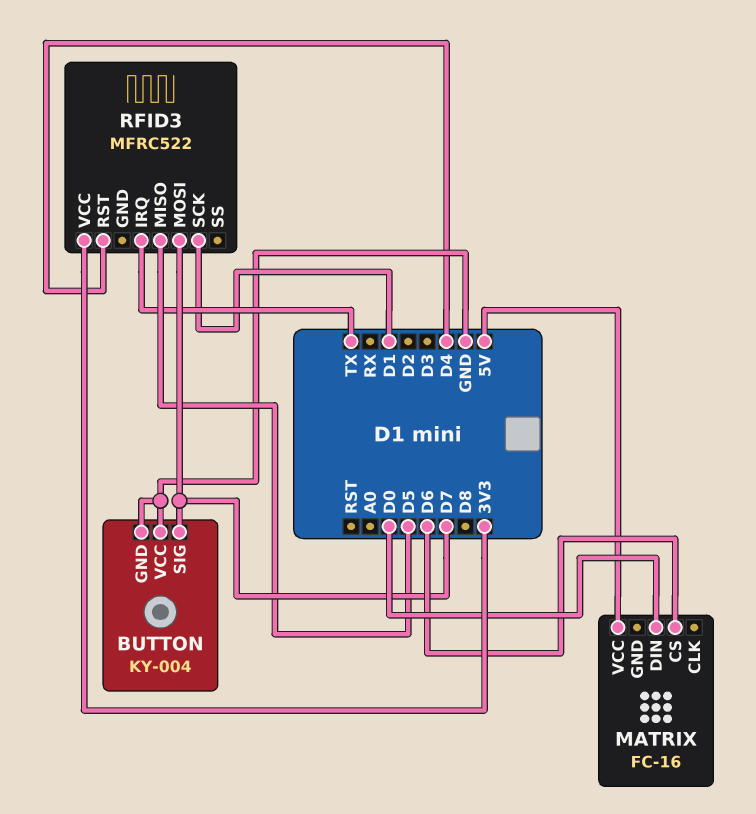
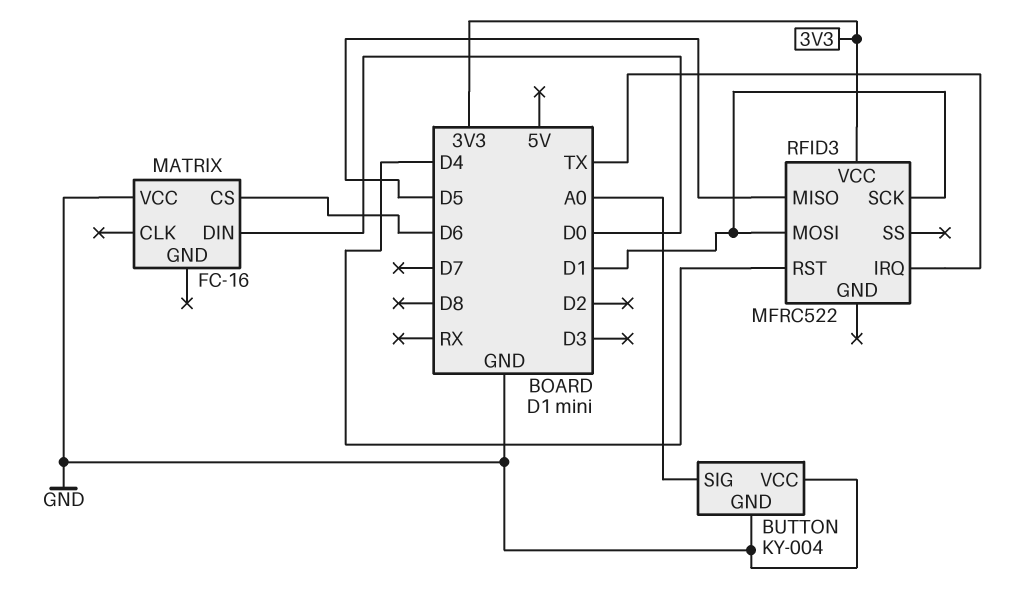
BUTTON pin SIG: D7 -> A0
MATRIX pin VCC: 5V -> GND
RFID3 pin MOSI: D7 -> D1

